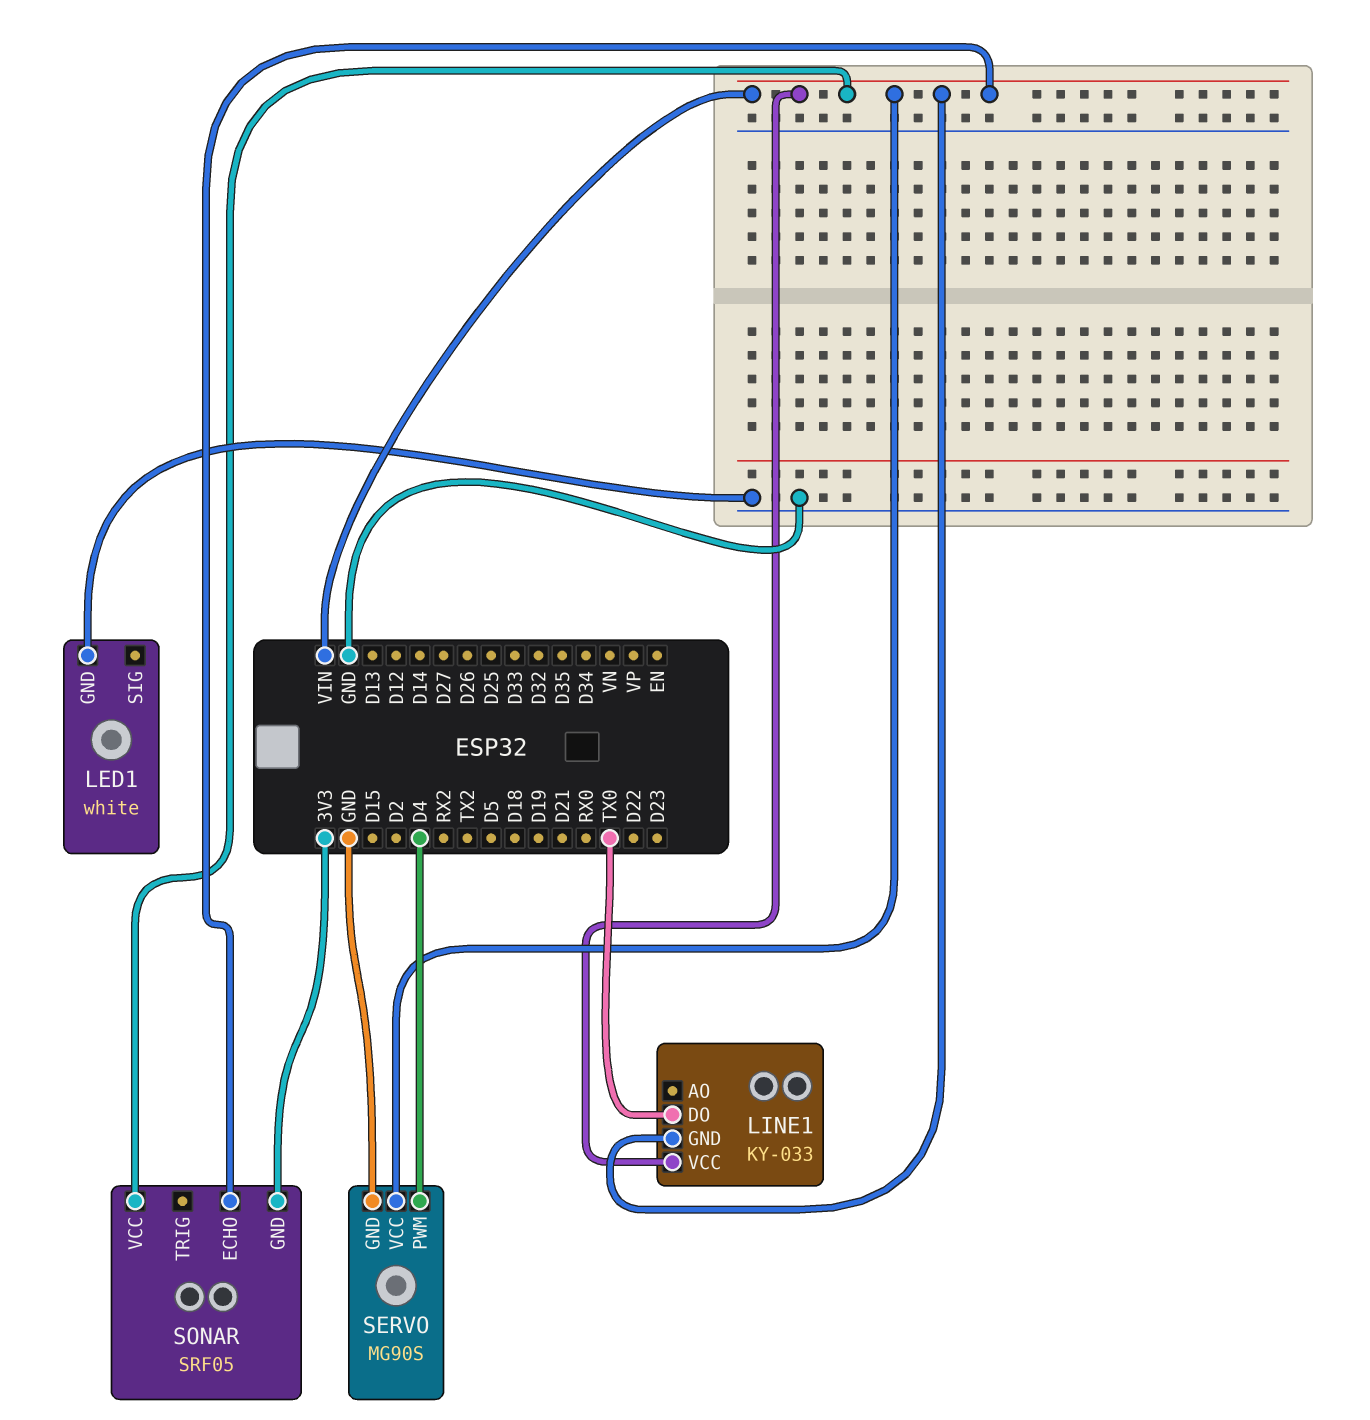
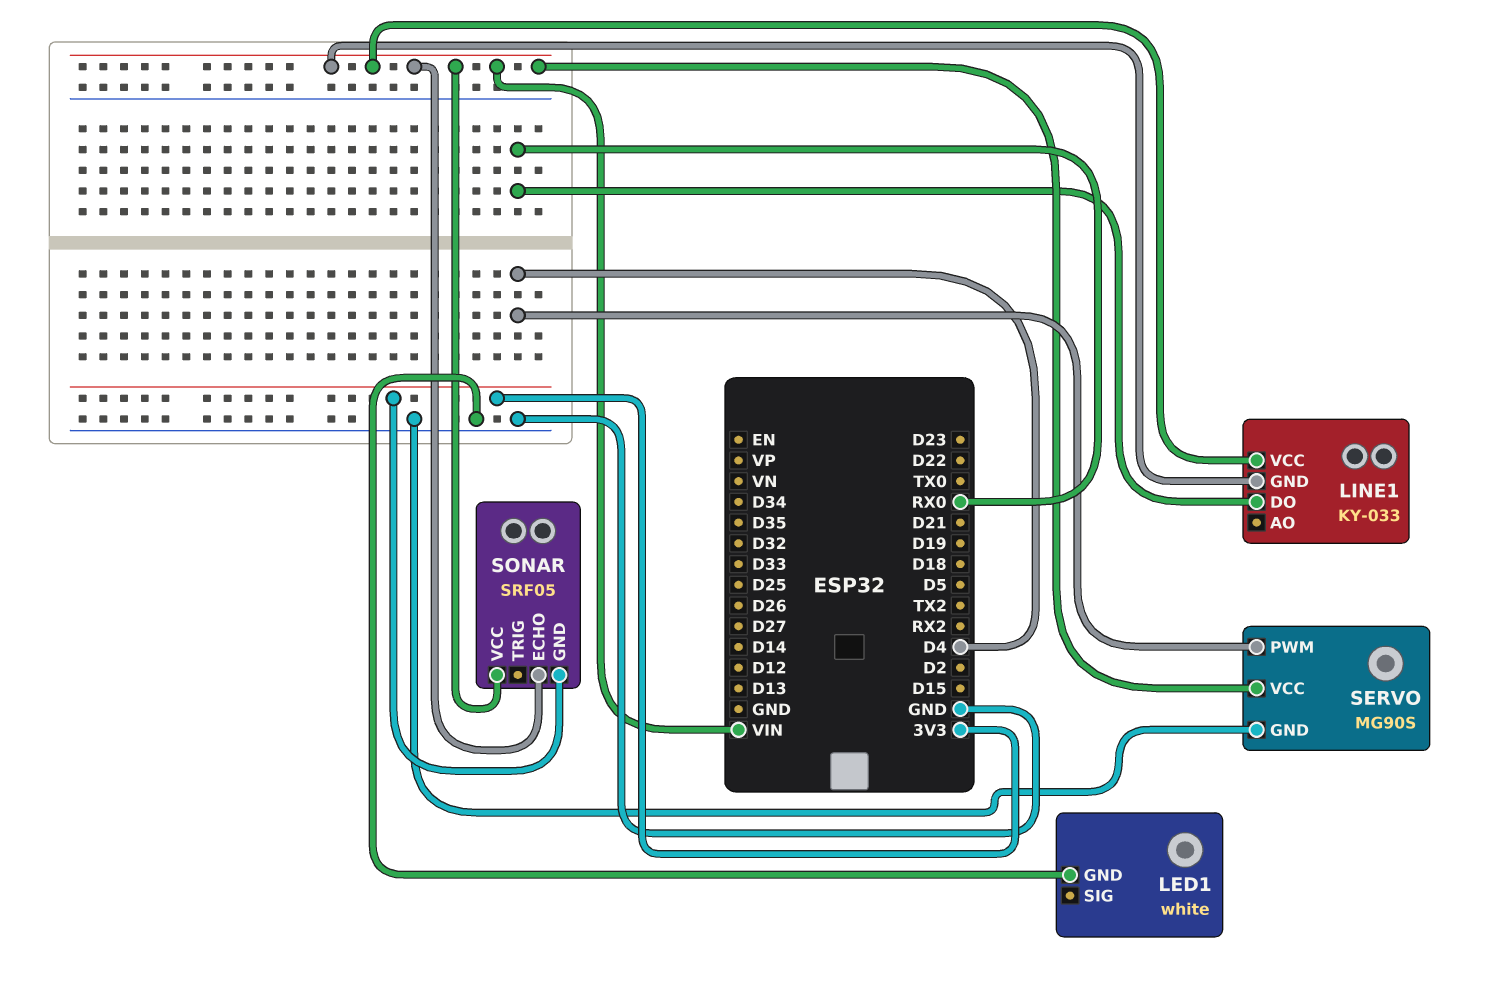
LINE1 pin DO: TX0 -> RX0

